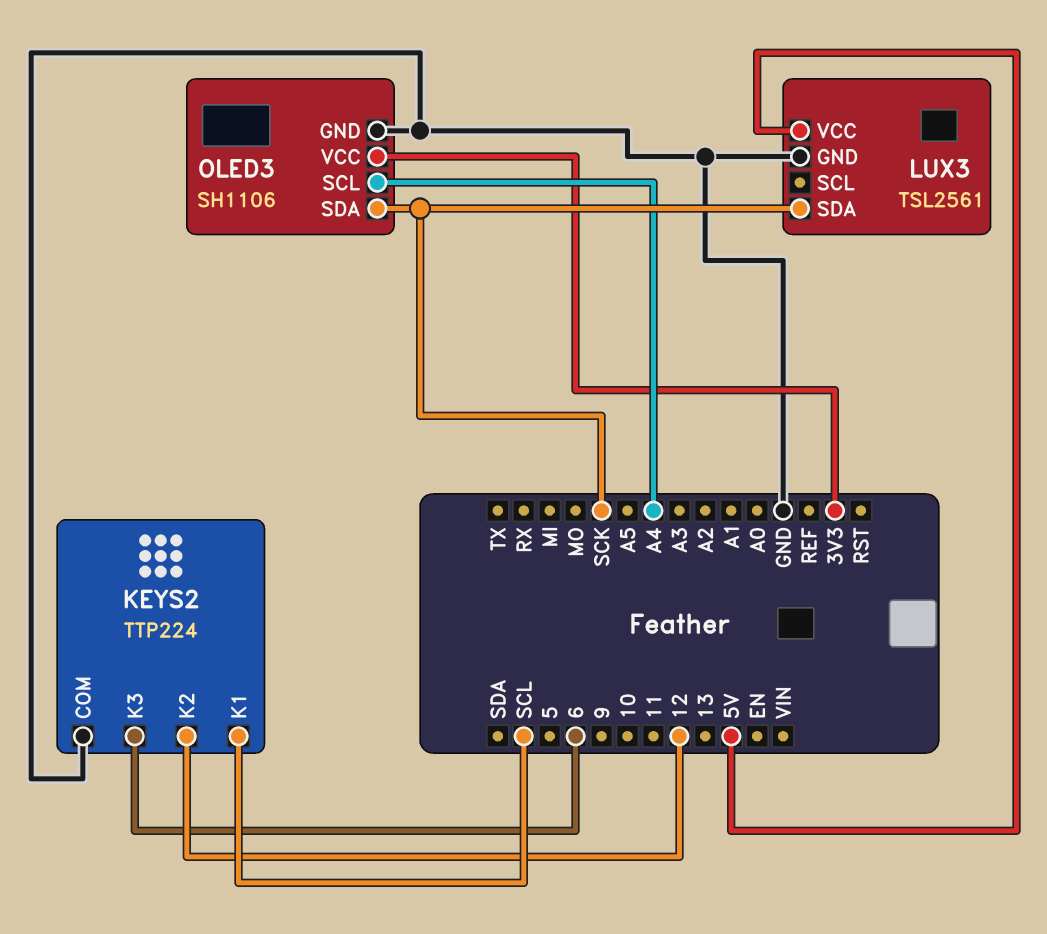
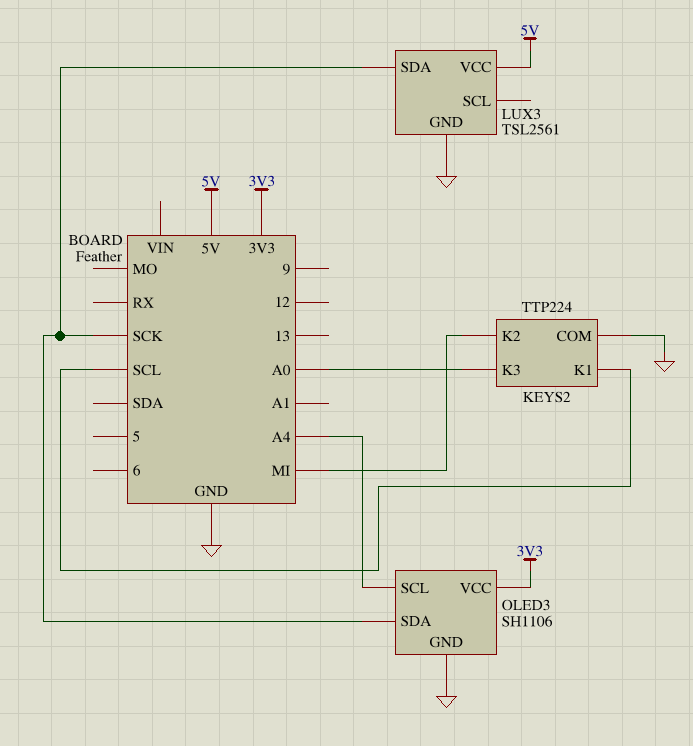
KEYS2 pin K2: 12 -> MI
KEYS2 pin K3: 6 -> A0

